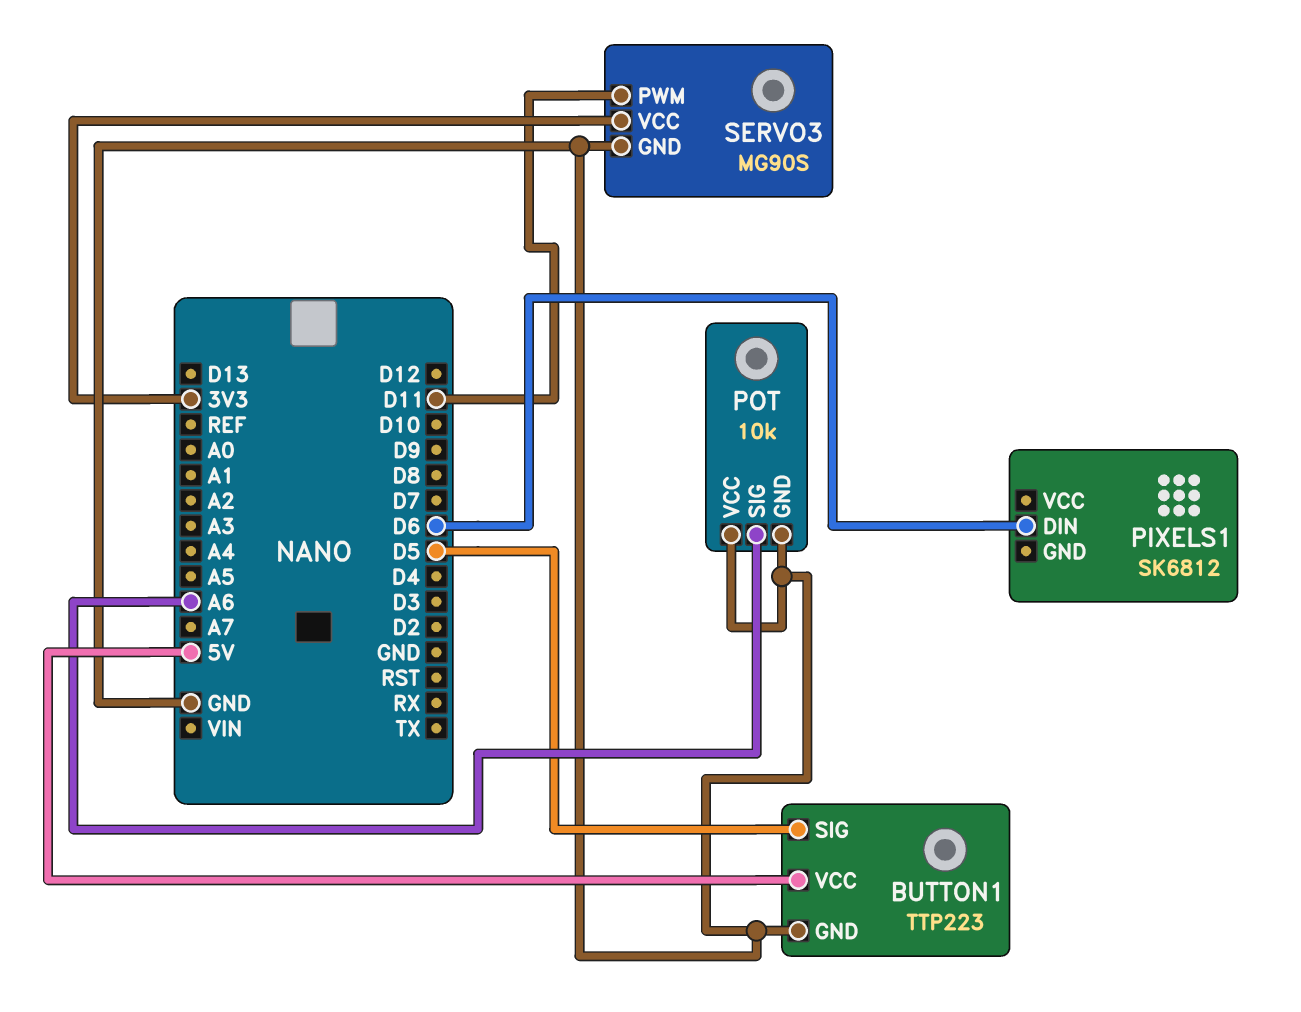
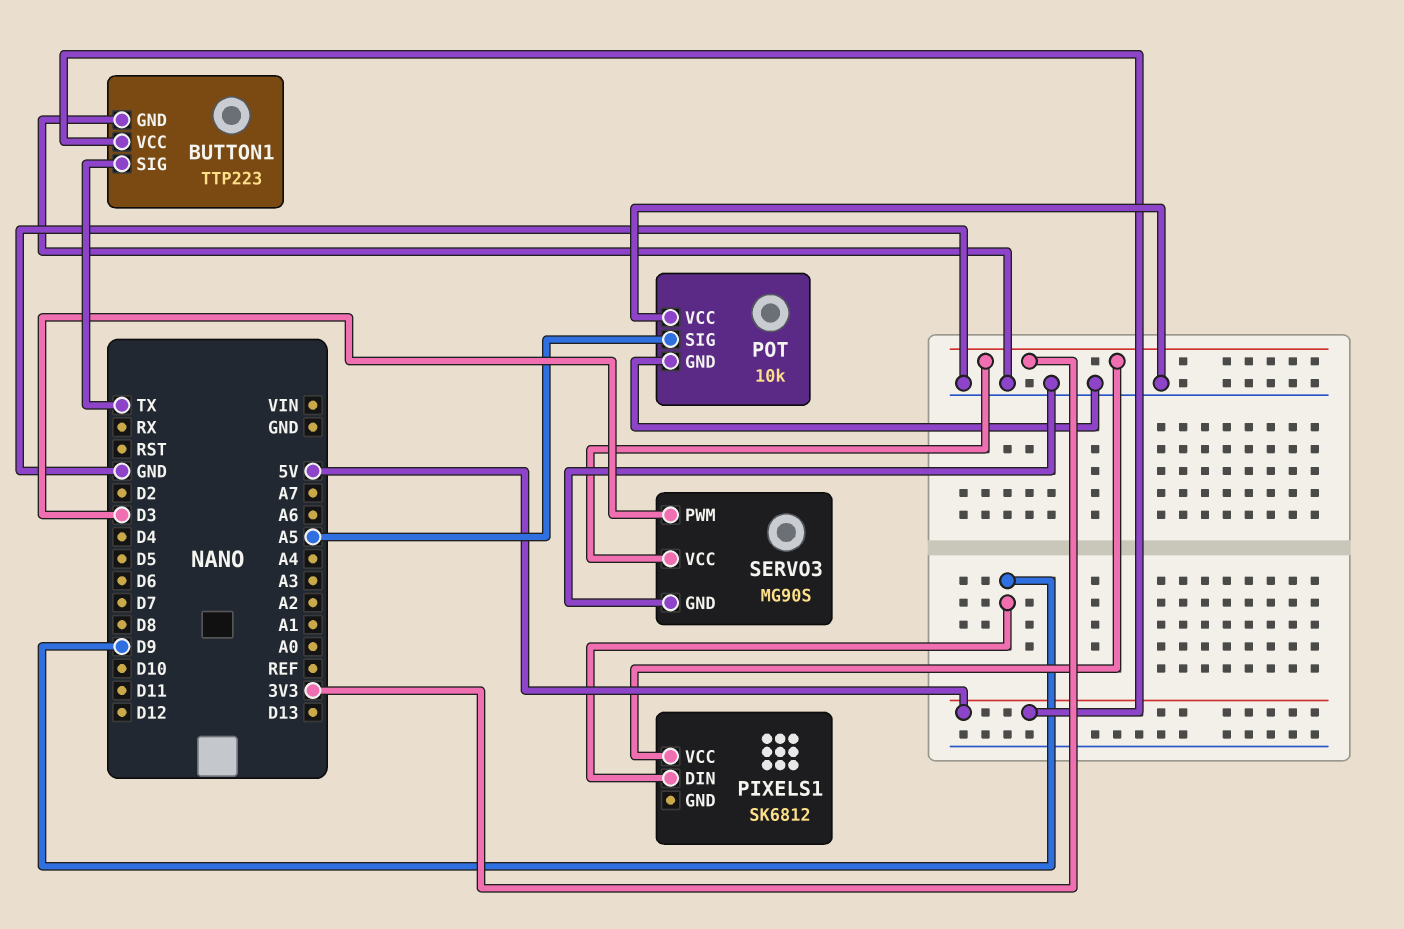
BUTTON1 pin SIG: D5 -> TX
PIXELS1 pin DIN: D6 -> D9
PIXELS1 pin VCC: none -> 3V3
POT pin SIG: A6 -> A5
SERVO3 pin PWM: D11 -> D3

